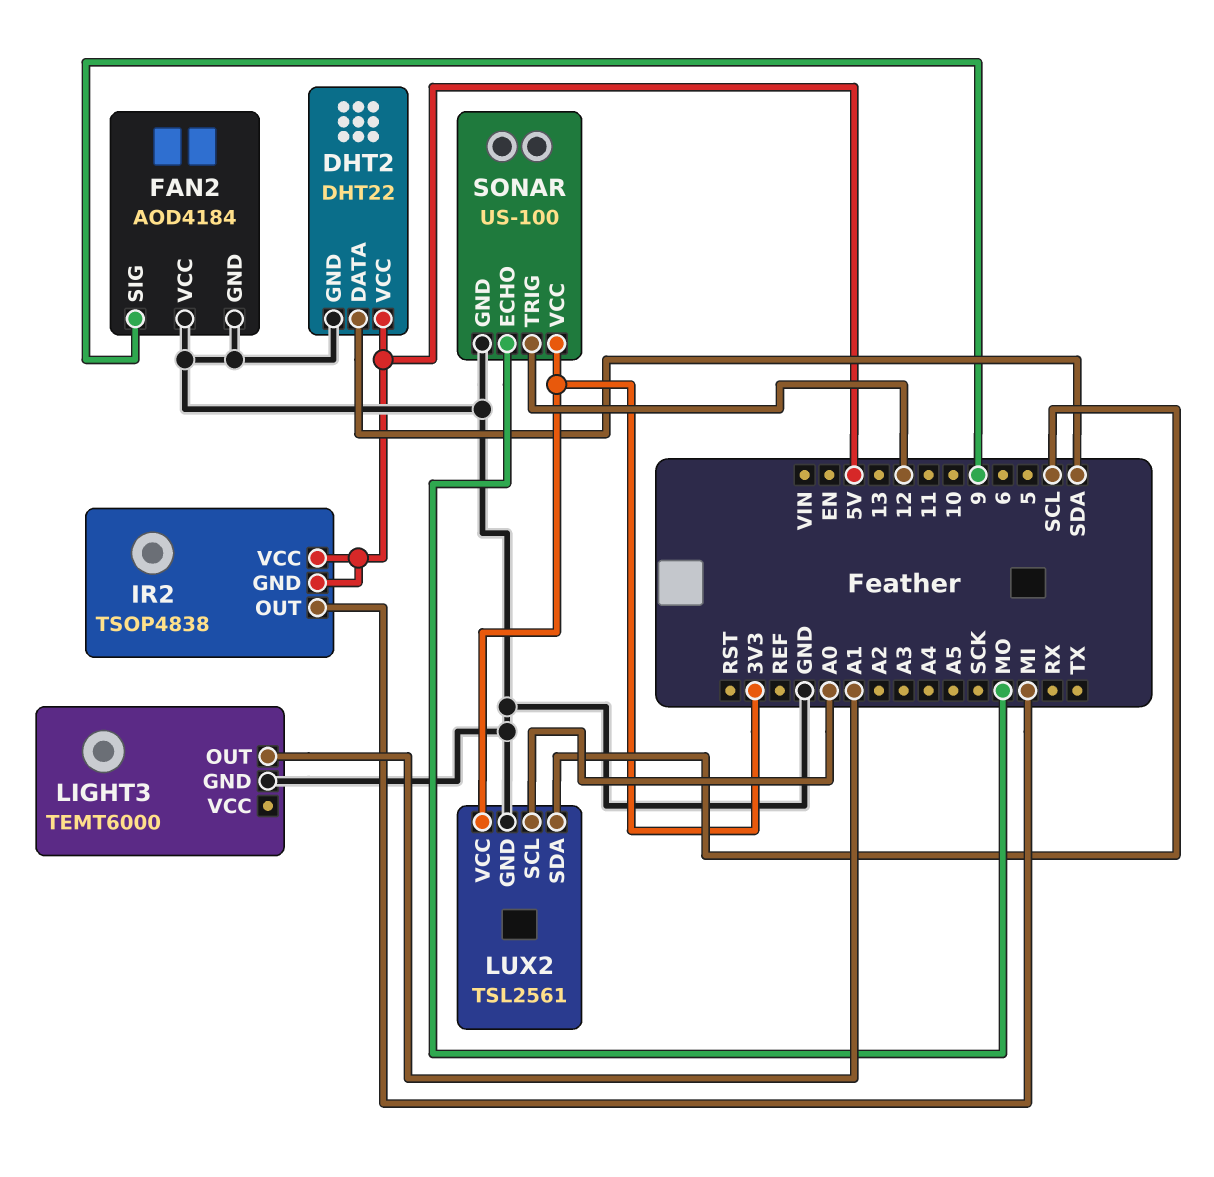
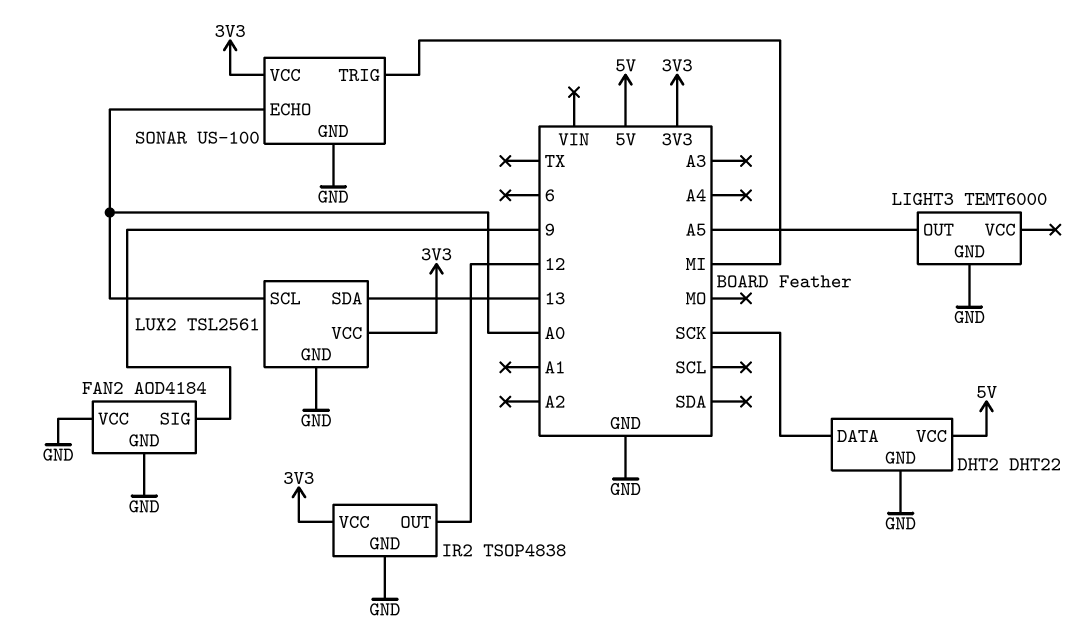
DHT2 pin DATA: SDA -> SCK
IR2 pin GND: 5V -> GND
IR2 pin OUT: MI -> 12
IR2 pin VCC: 5V -> 3V3
LIGHT3 pin OUT: A1 -> A5
LUX2 pin SDA: SCL -> 13
SONAR pin ECHO: MO -> A0
SONAR pin TRIG: 12 -> MI

